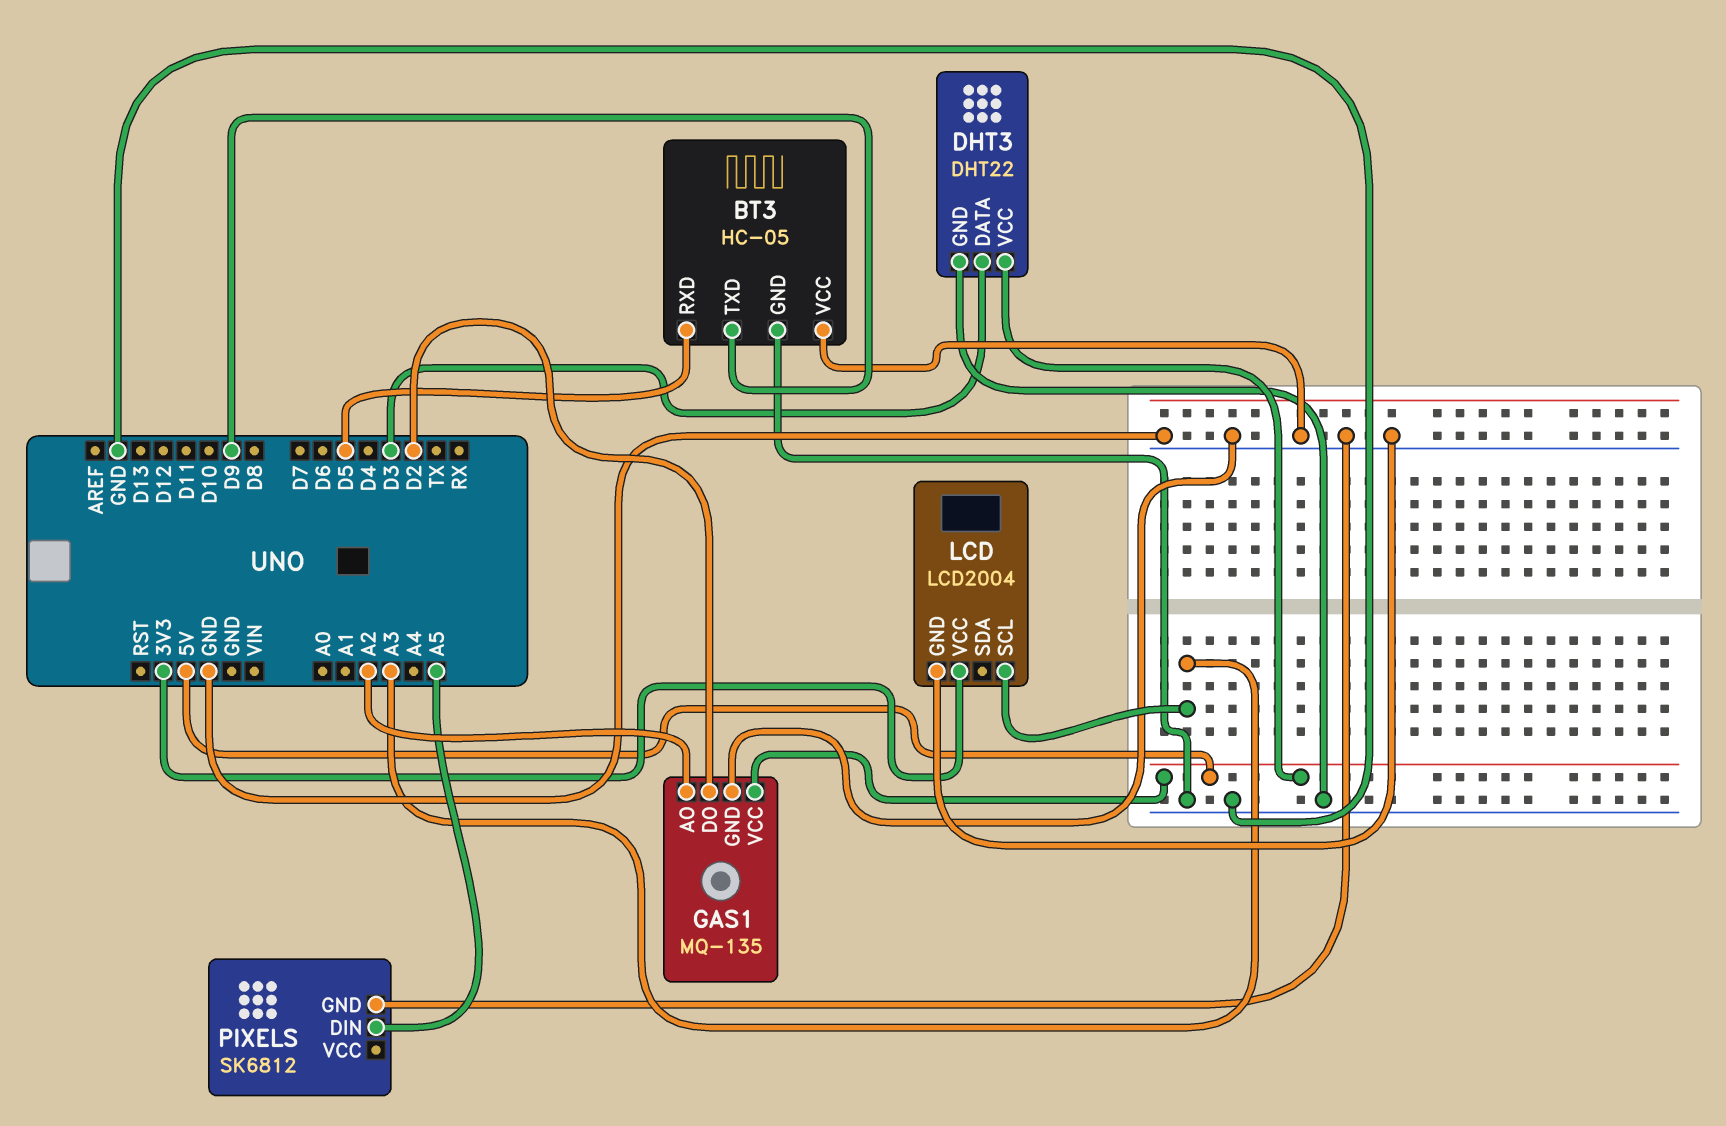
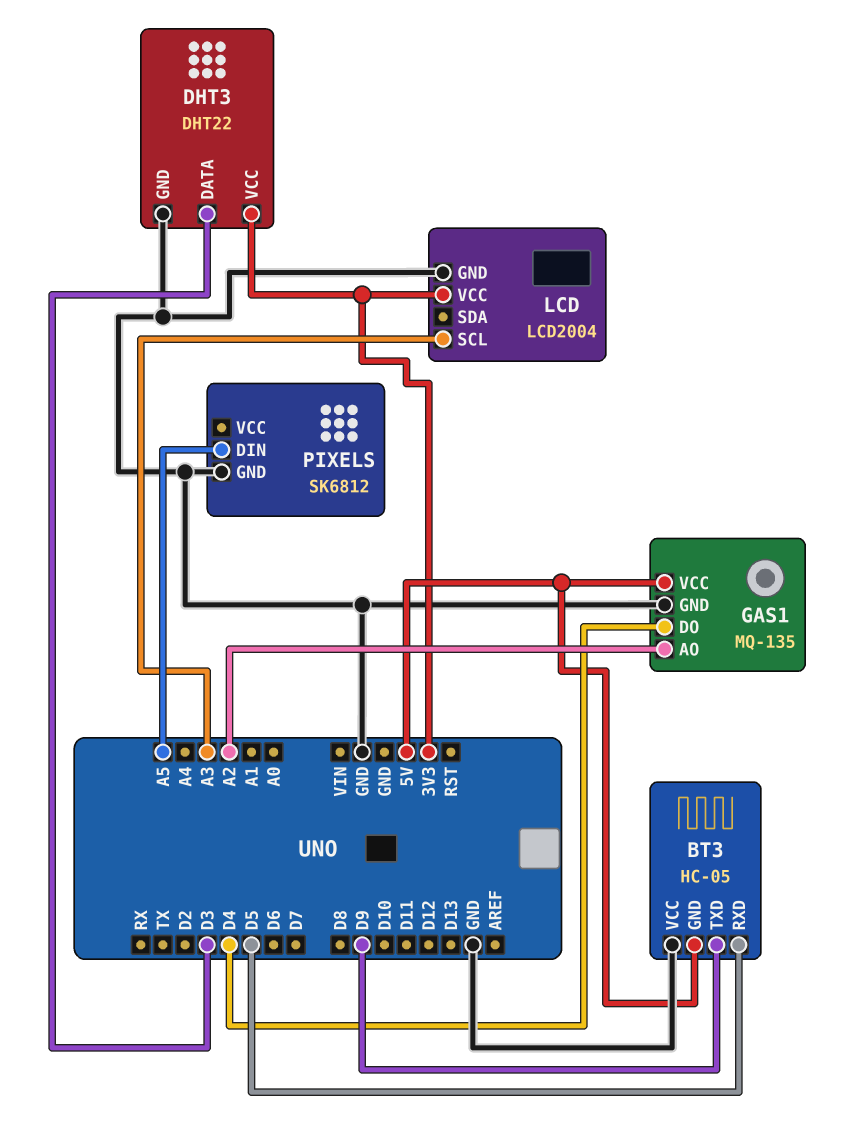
BT3 pin GND: GND -> 5V
DHT3 pin VCC: 5V -> 3V3
GAS1 pin DO: D2 -> D4

